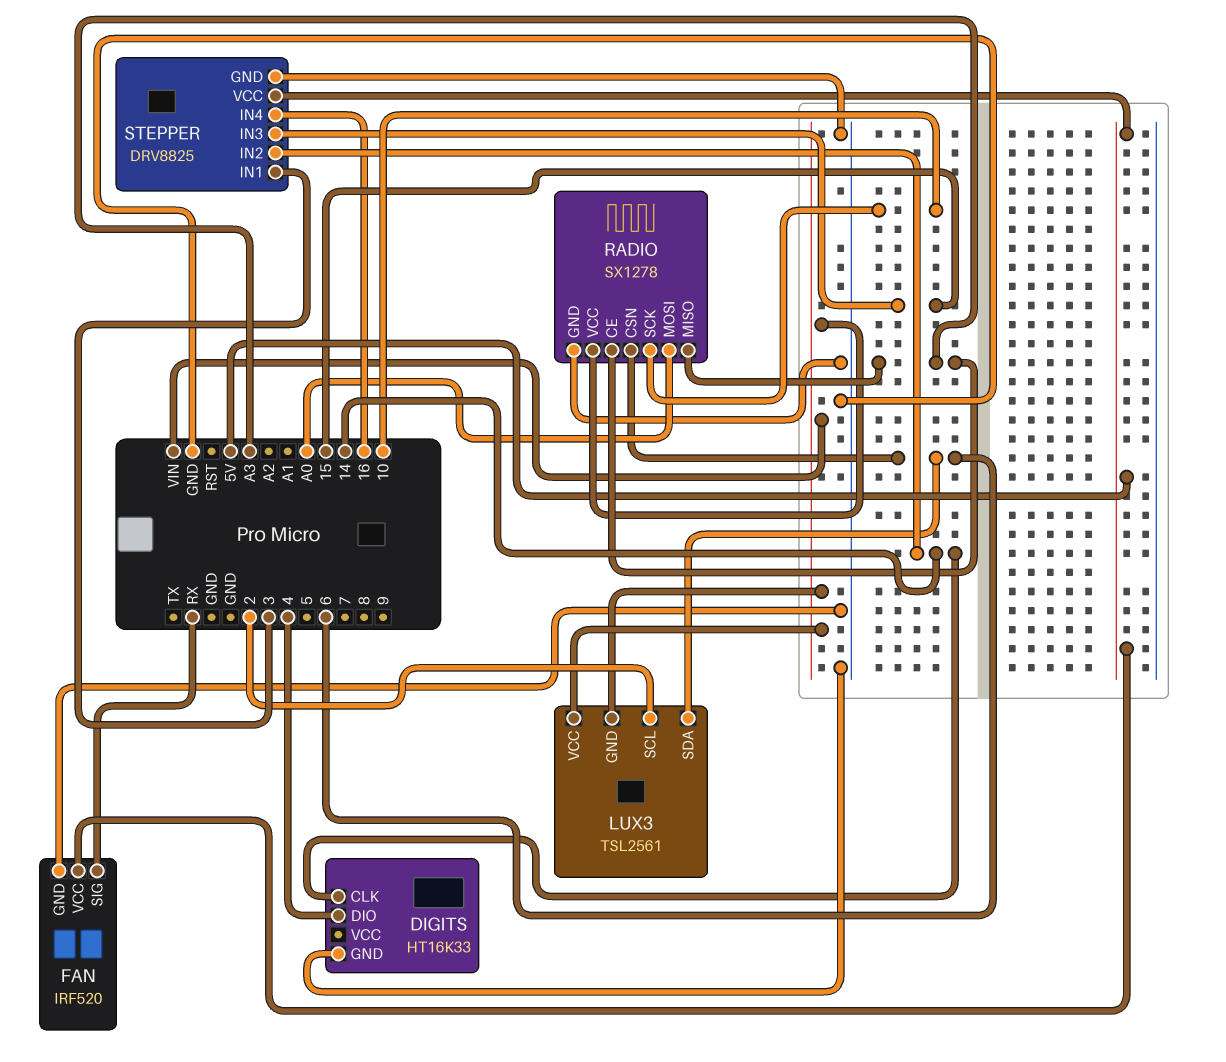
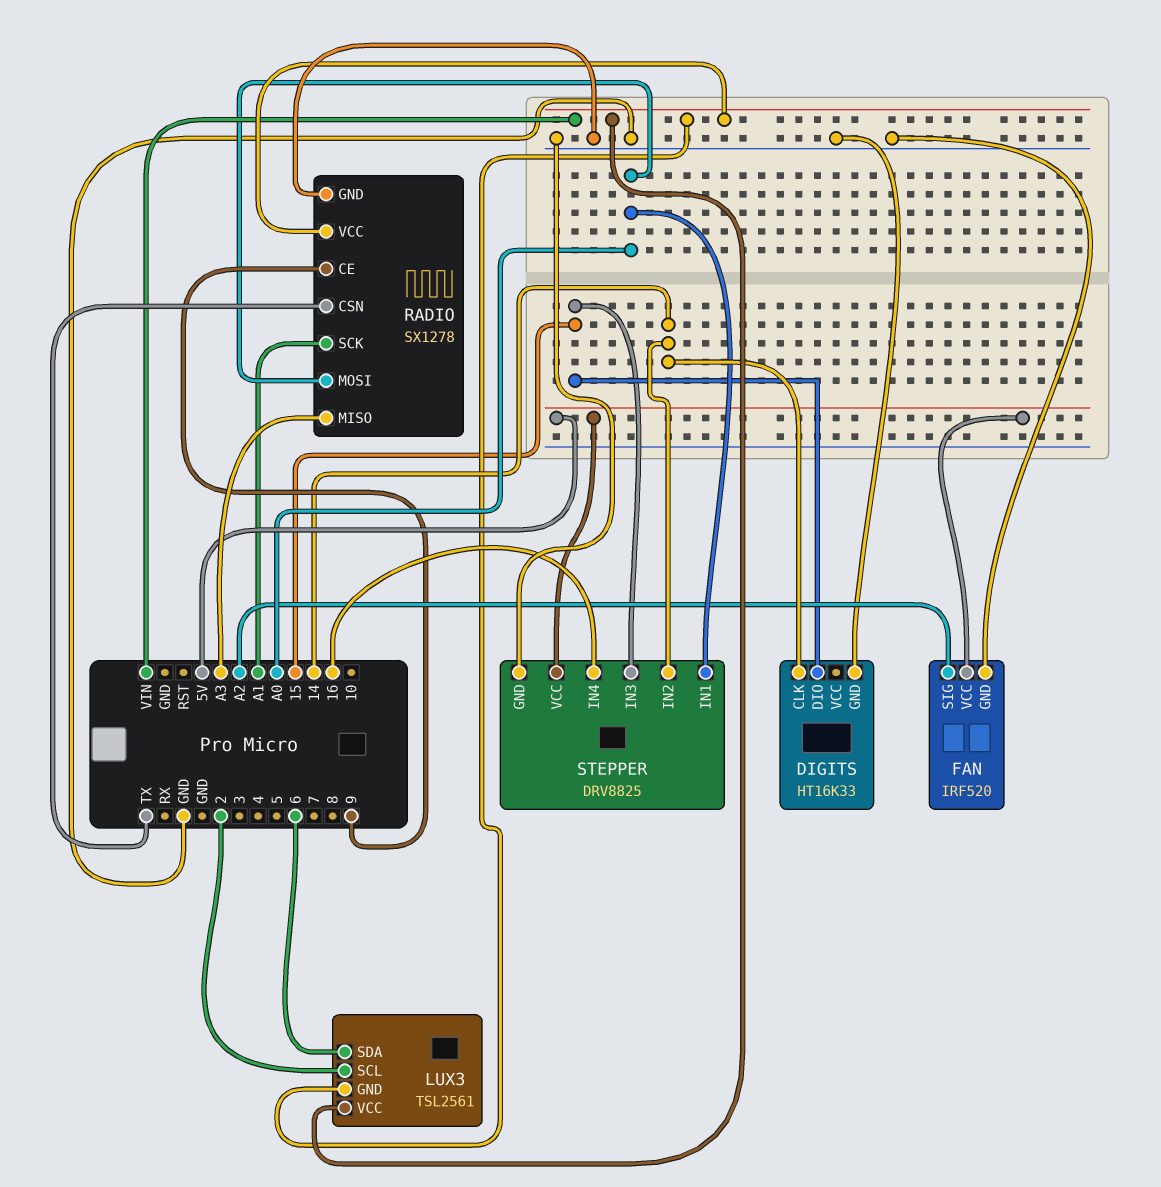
DIGITS pin DIO: 4 -> 15
FAN pin SIG: RX -> A2
RADIO pin CE: A3 -> 9
RADIO pin CSN: 6 -> TX
RADIO pin SCK: 10 -> A1
STEPPER pin IN1: 3 -> A0

